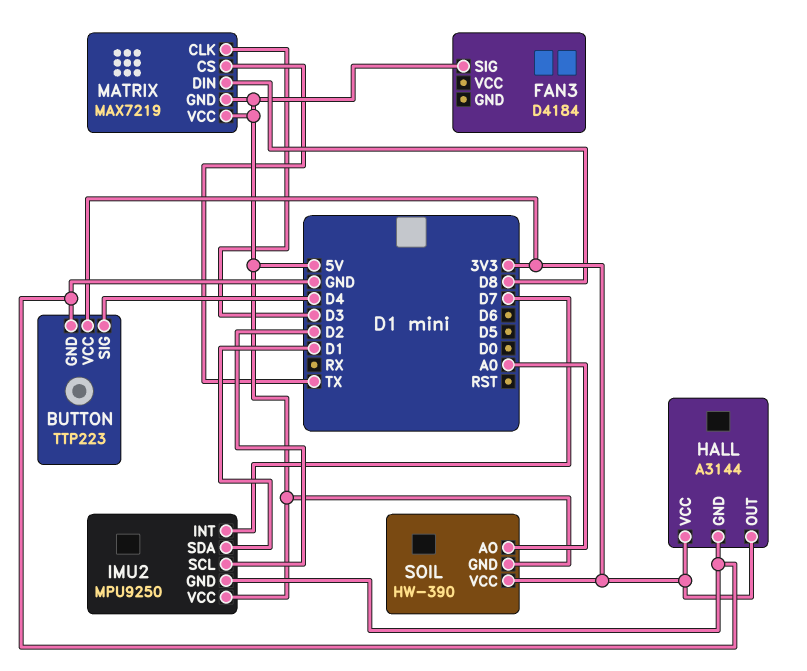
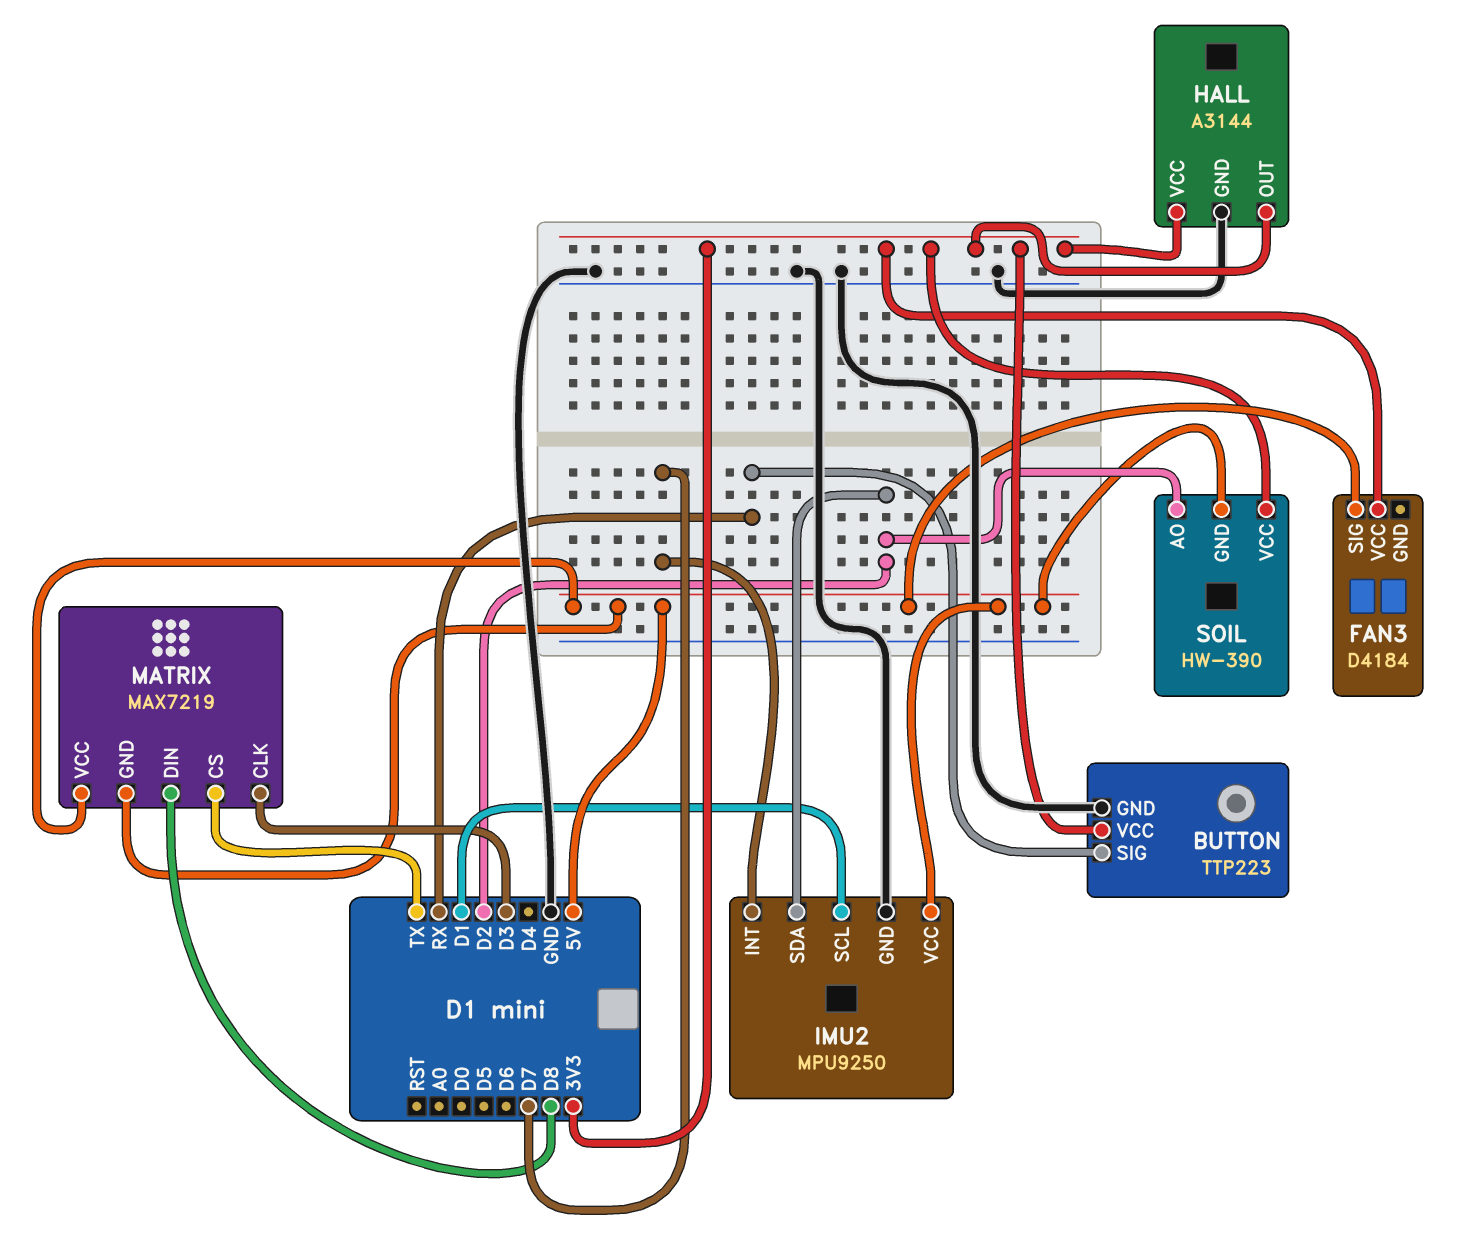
BUTTON pin SIG: D4 -> RX
FAN3 pin VCC: none -> 3V3
IMU2 pin SCL: D2 -> D1
IMU2 pin SDA: D1 -> D2
SOIL pin AO: A0 -> D2

